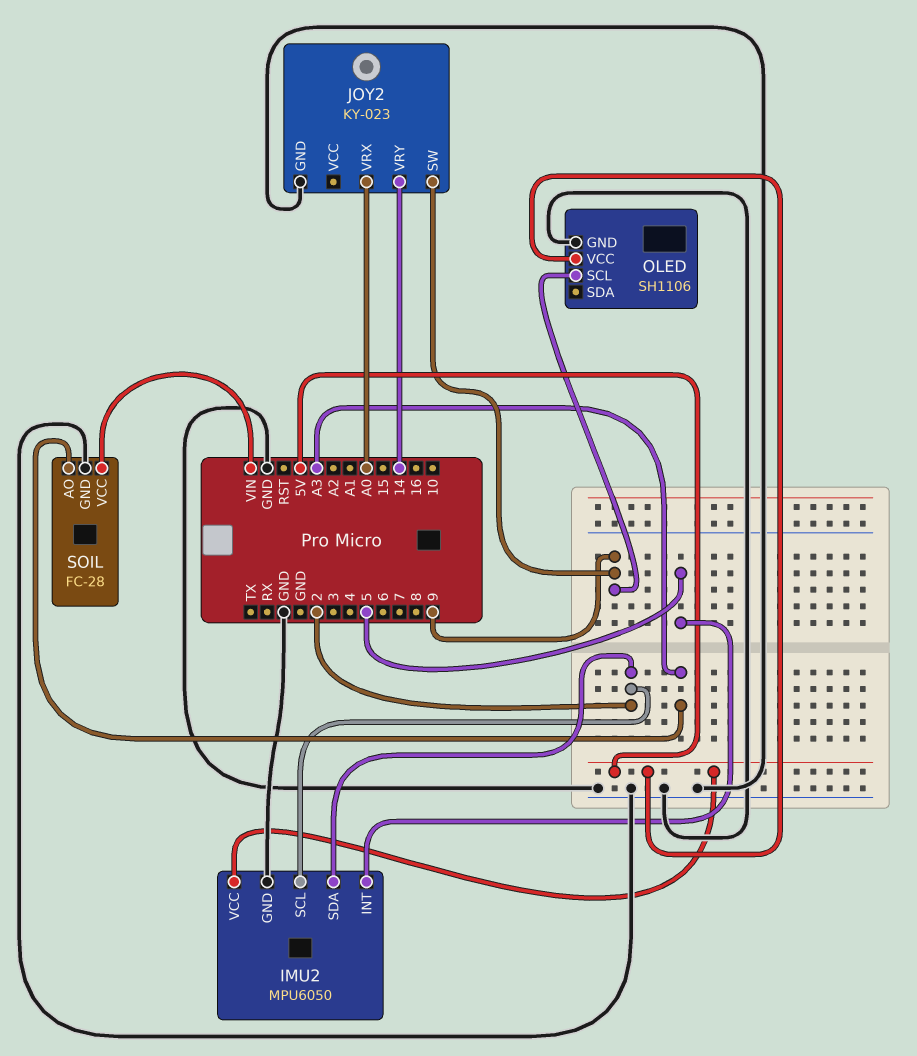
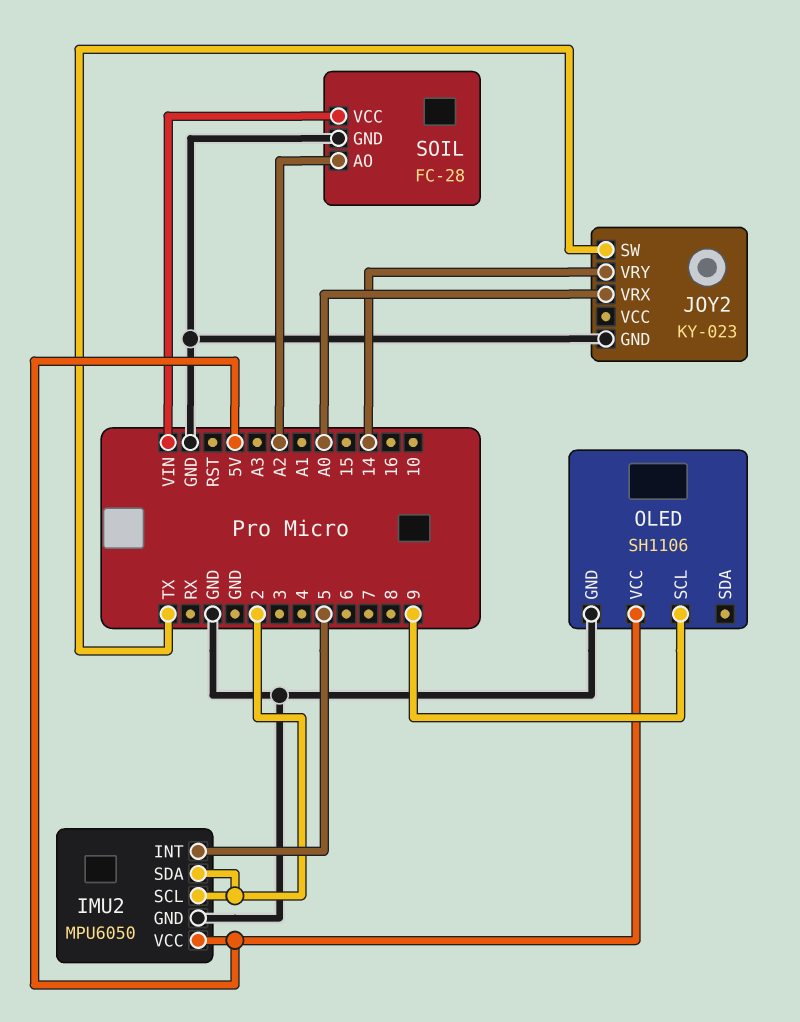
JOY2 pin SW: 9 -> TX
SOIL pin AO: A3 -> A2

